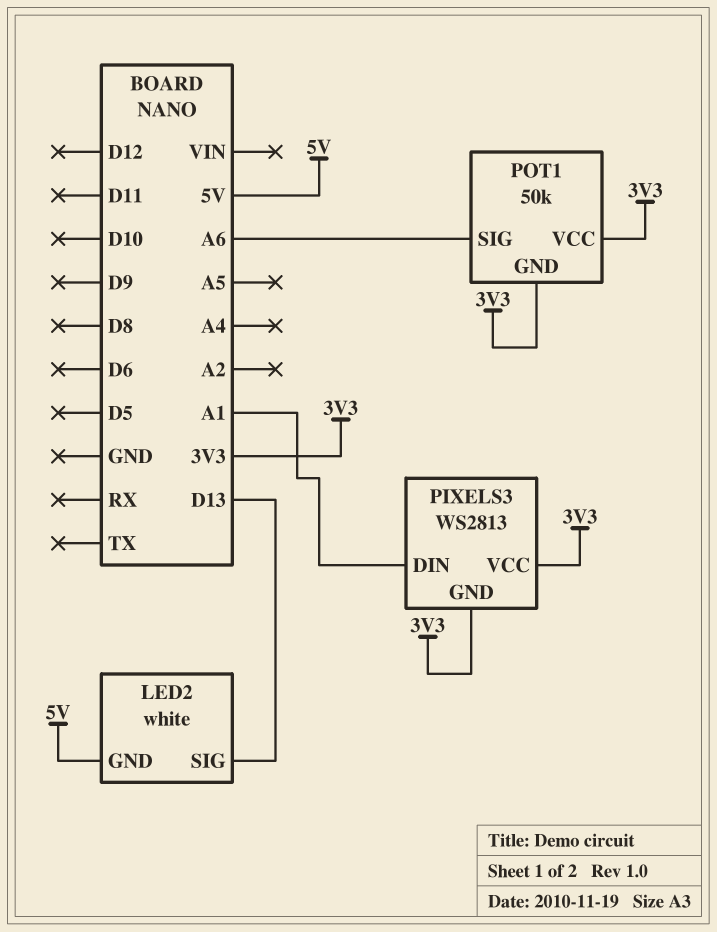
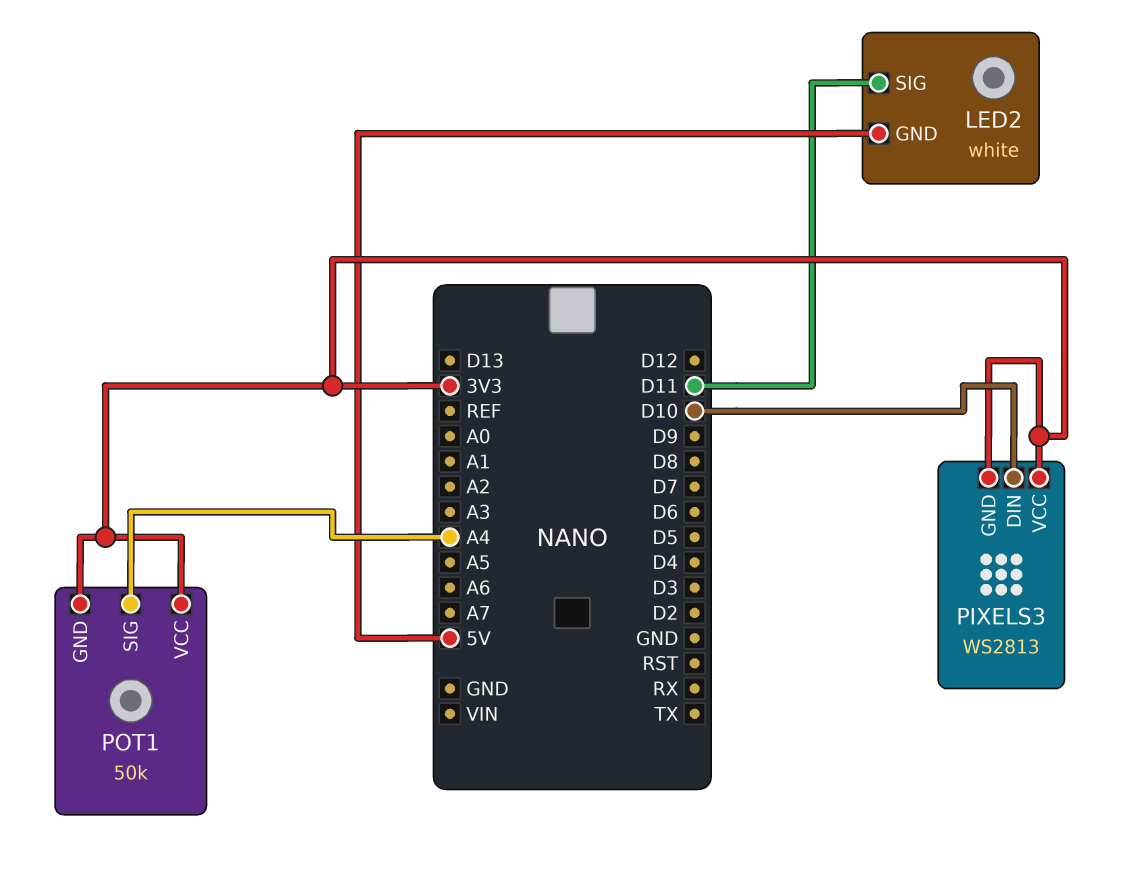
LED2 pin SIG: D13 -> D11
PIXELS3 pin DIN: A1 -> D10
POT1 pin SIG: A6 -> A4

